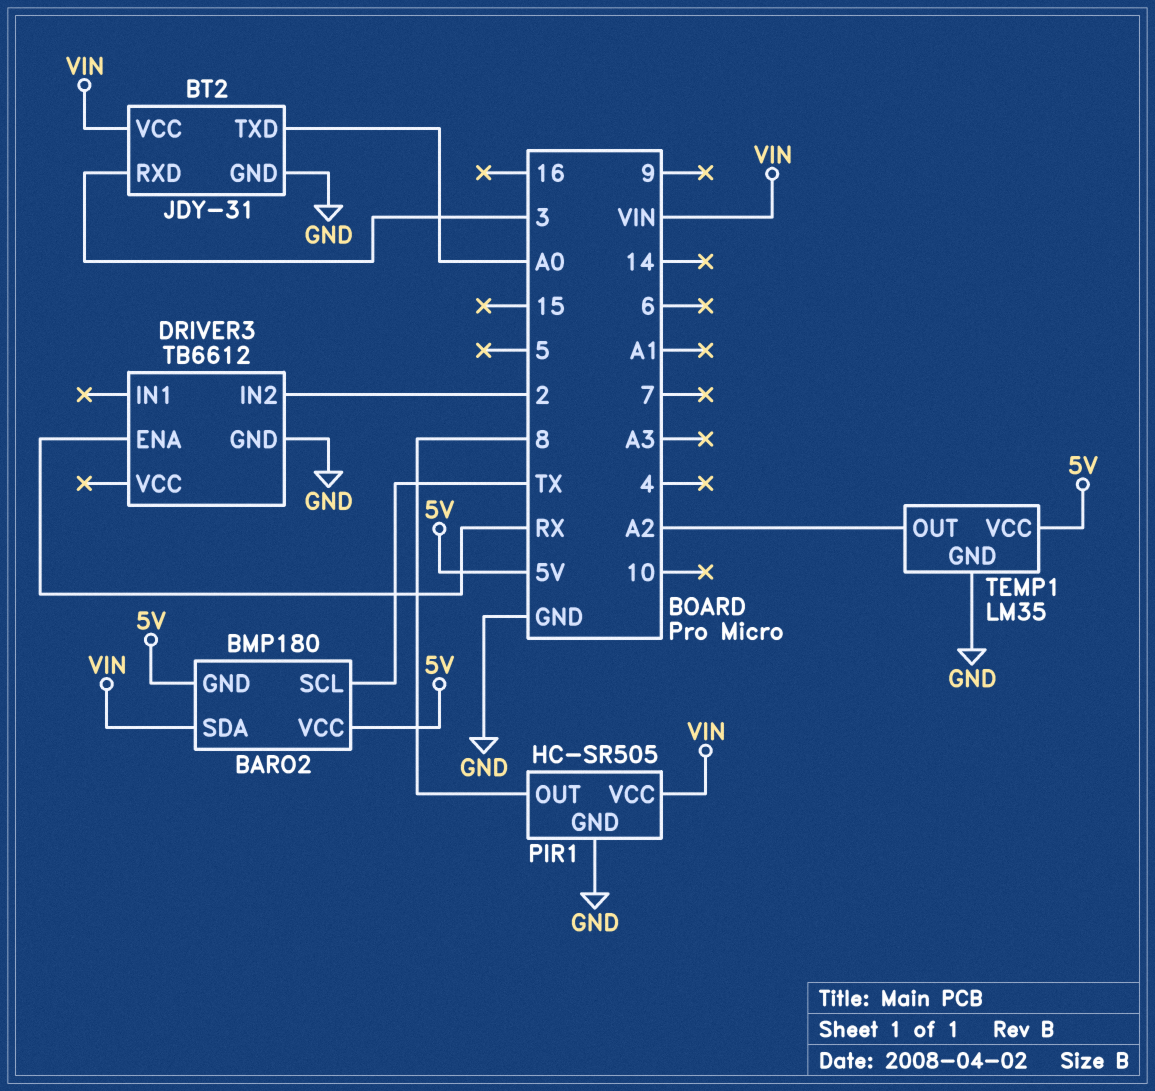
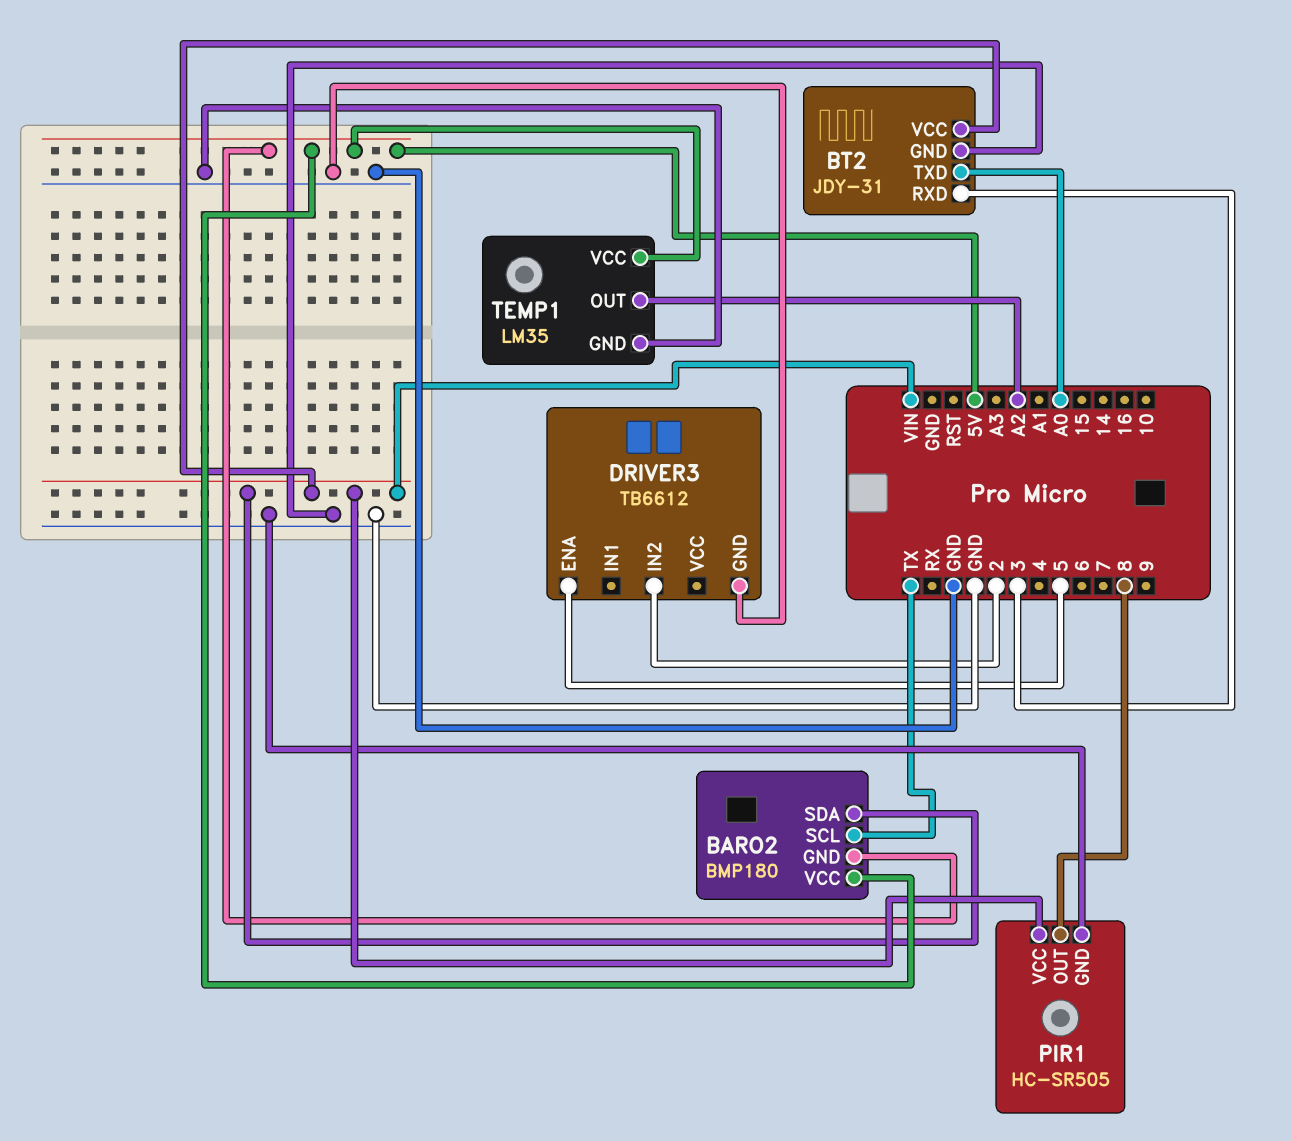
DRIVER3 pin ENA: RX -> 5

